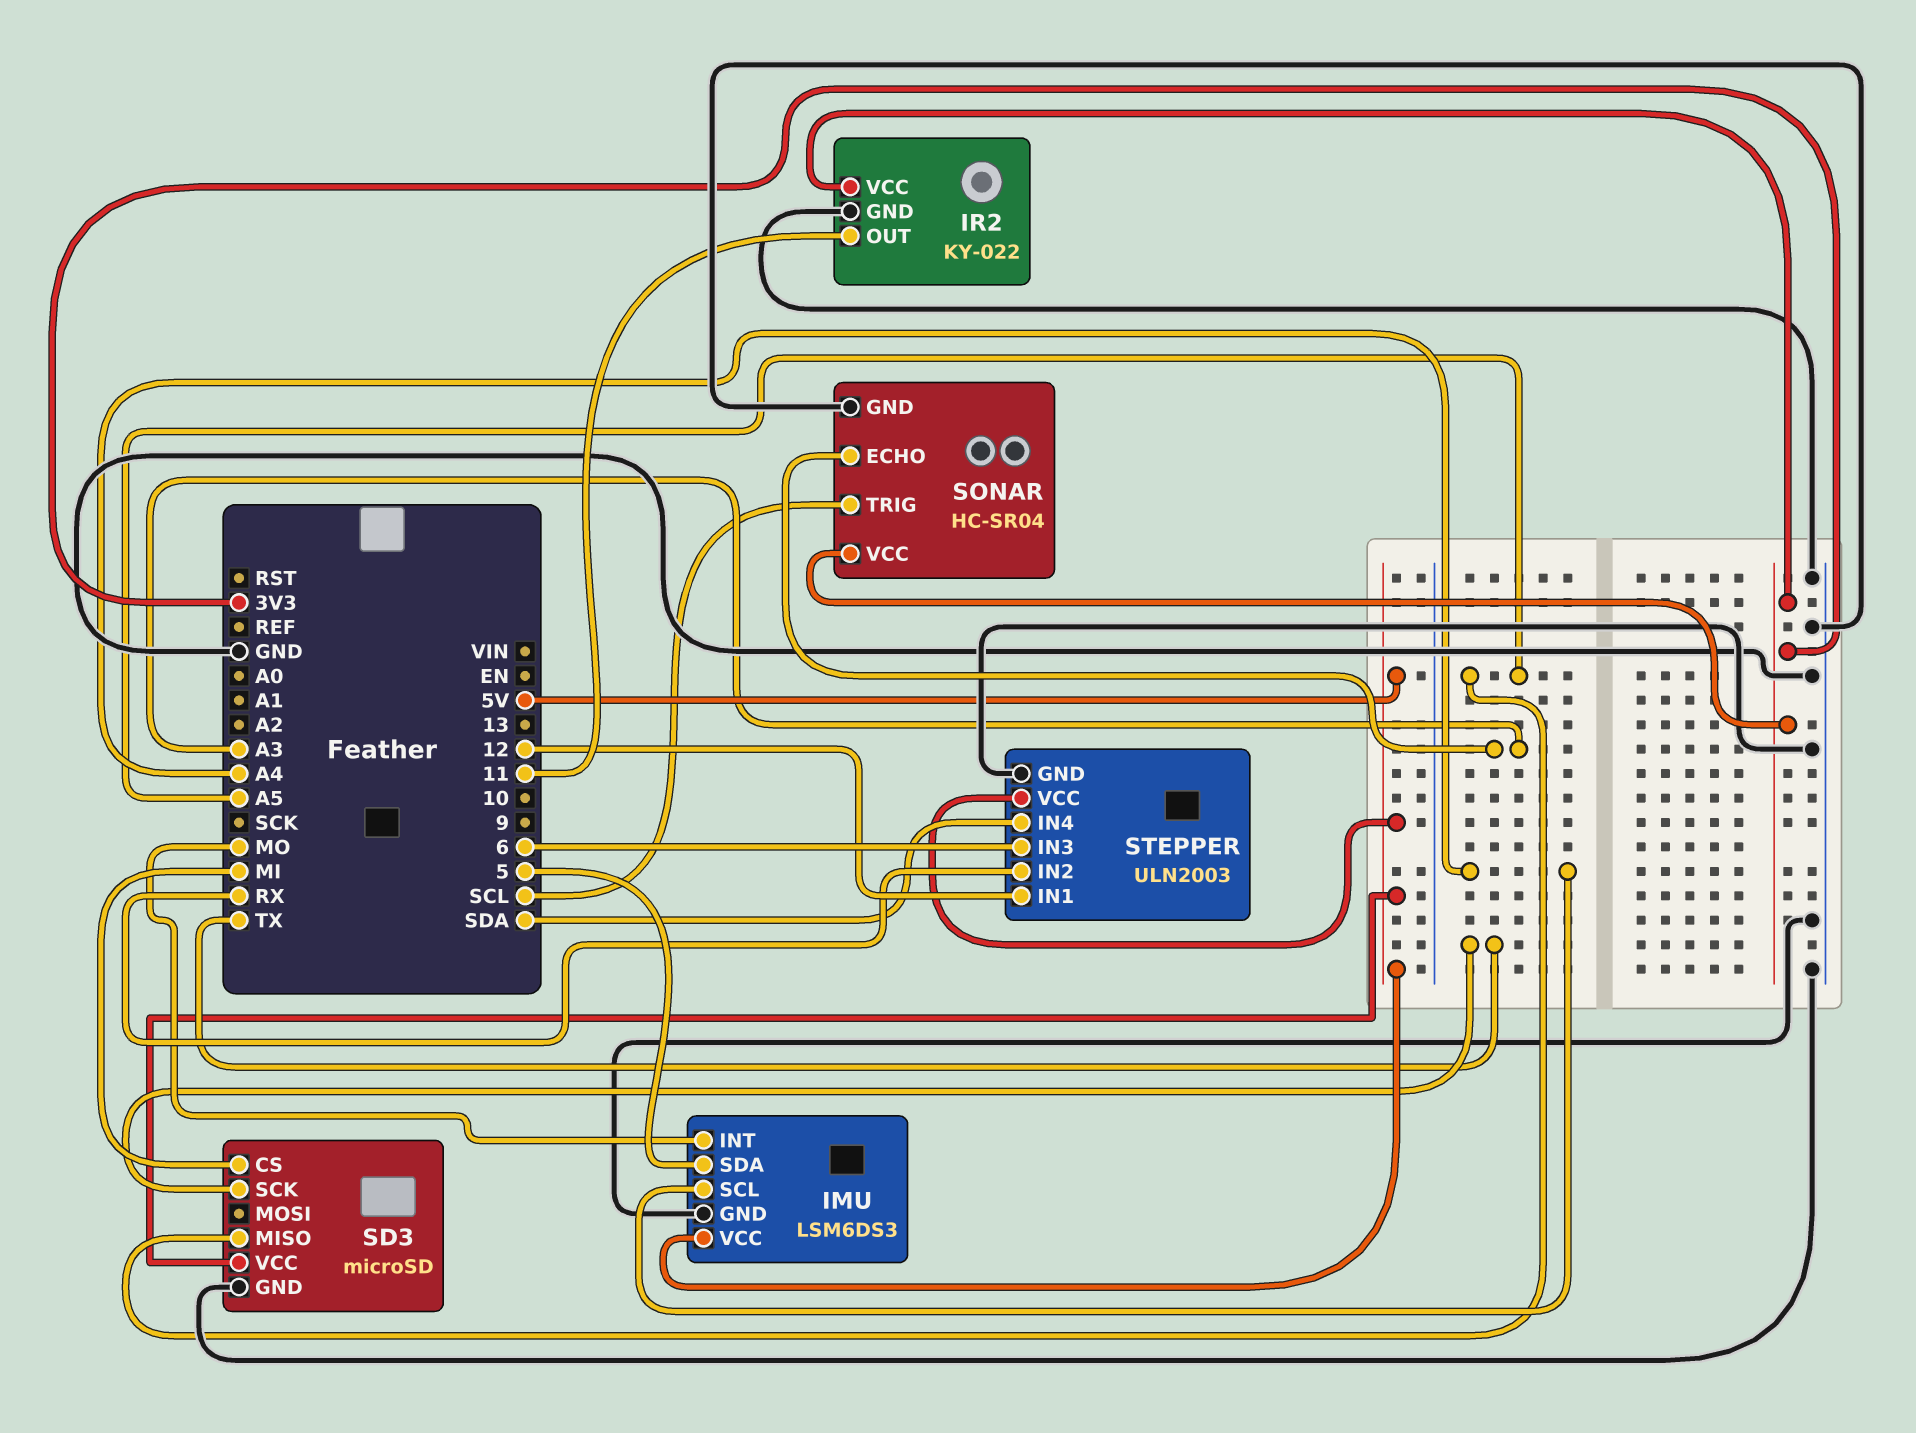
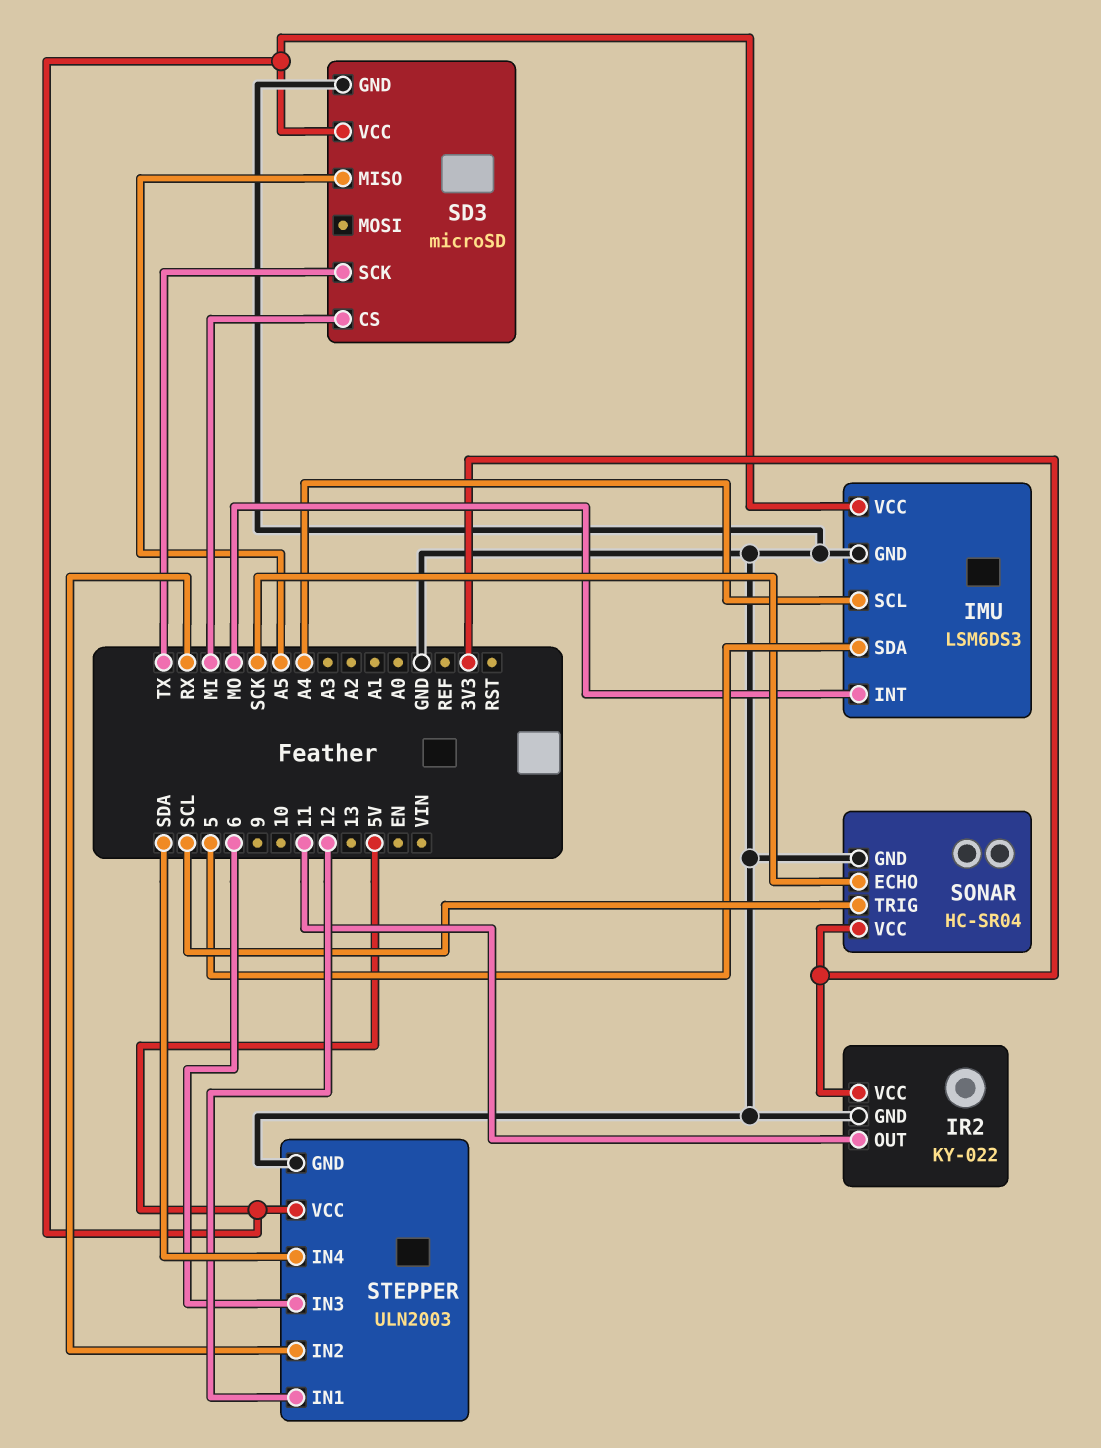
SONAR pin ECHO: A3 -> SCK

